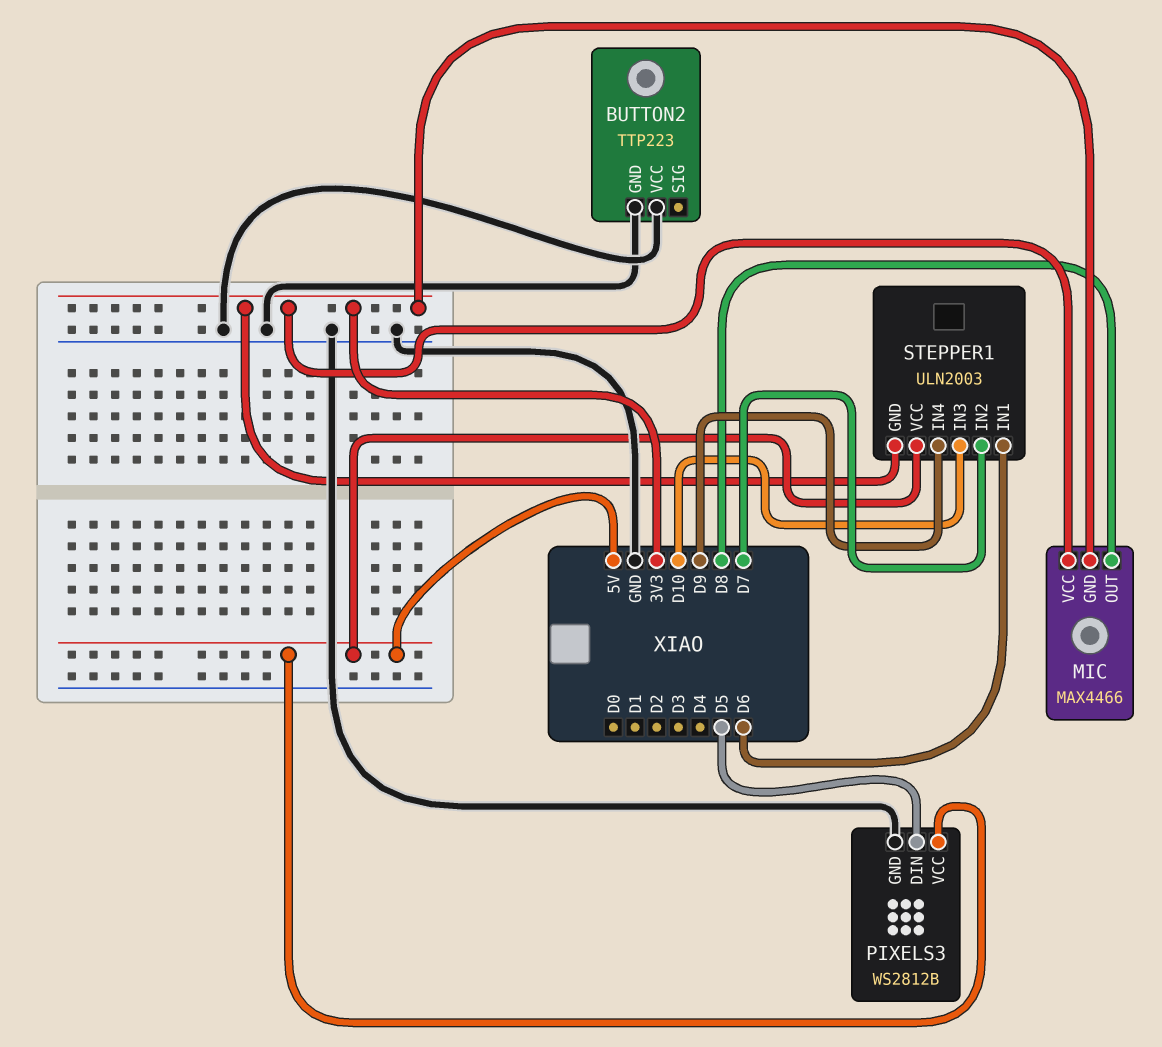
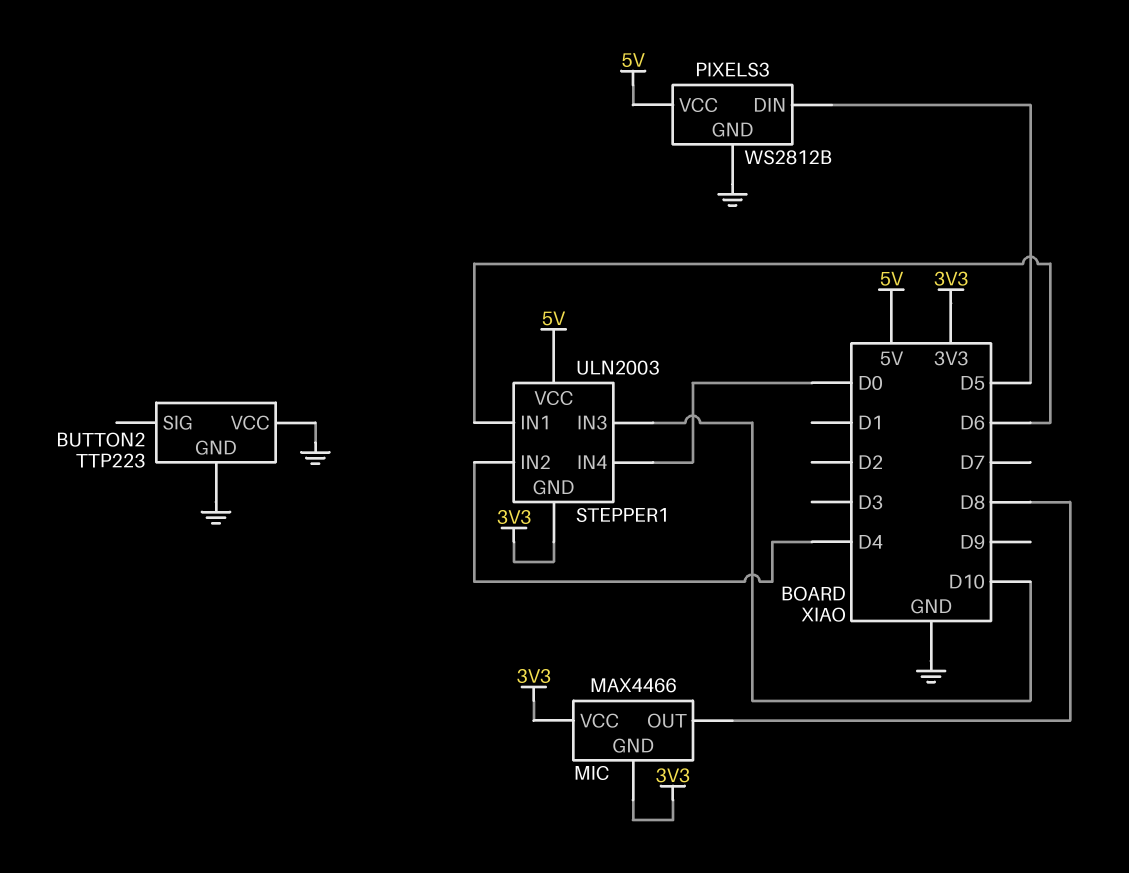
STEPPER1 pin IN2: D7 -> D4
STEPPER1 pin IN4: D9 -> D0

